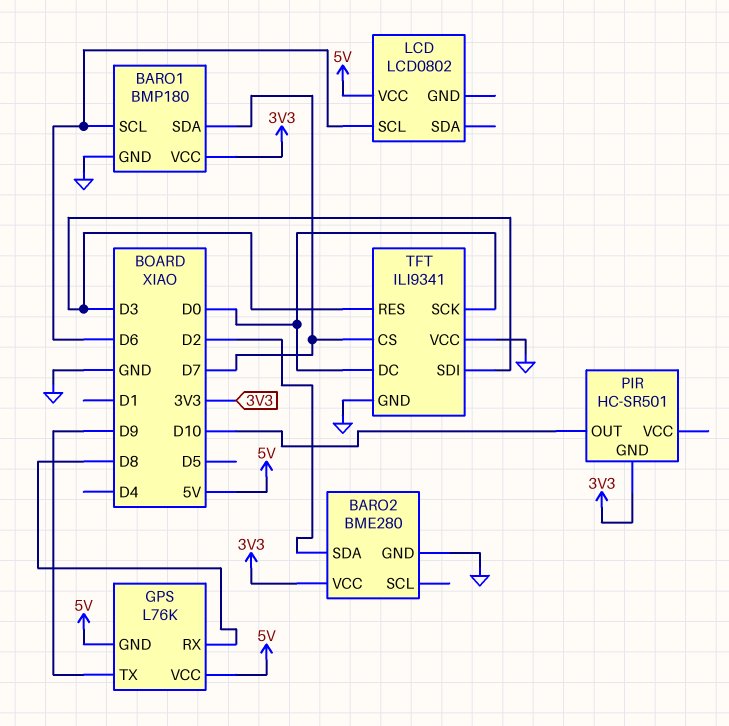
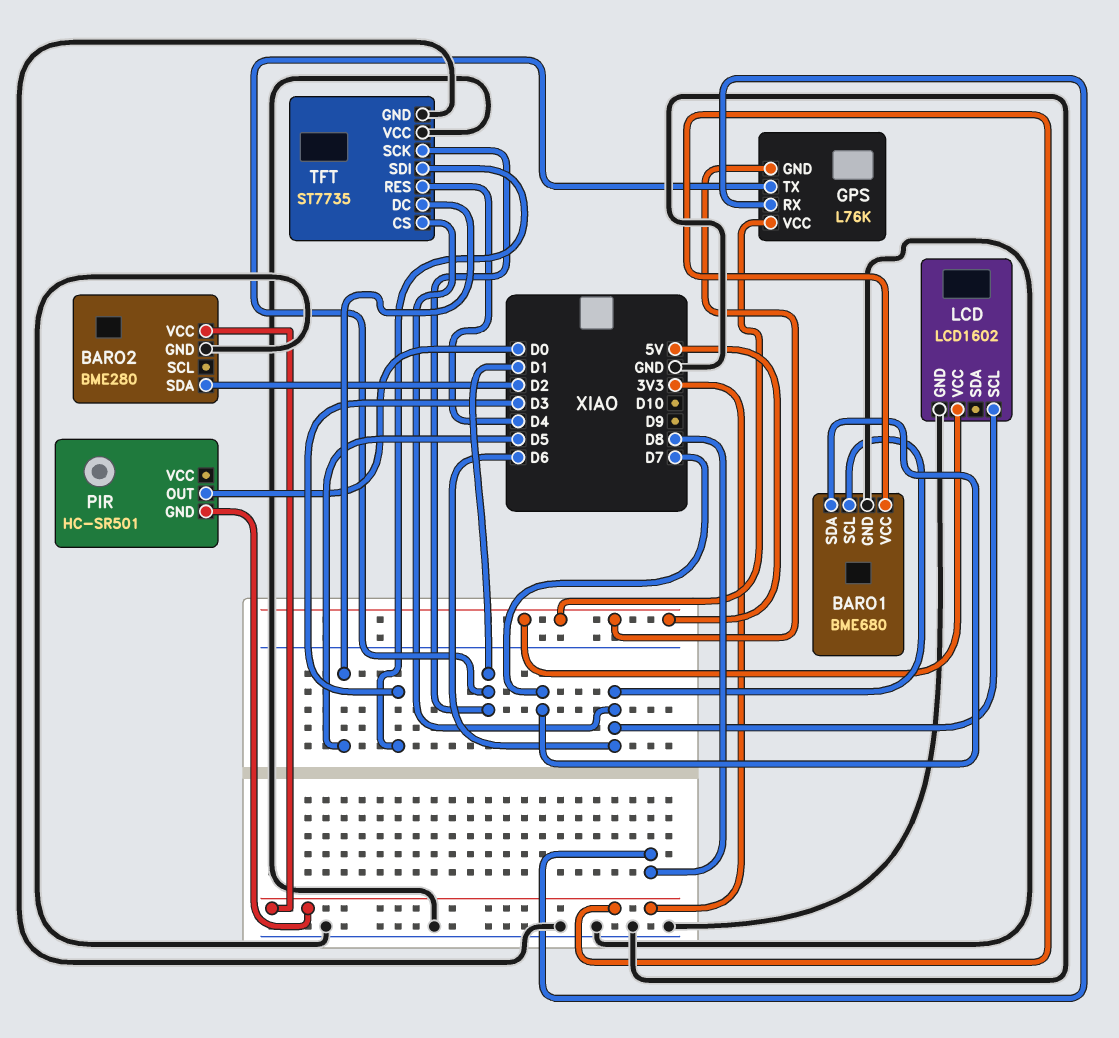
BARO1: BMP180 -> BME680
GPS pin TX: D9 -> D1
LCD: LCD0802 -> LCD1602
LCD pin GND: none -> GND
PIR pin OUT: D10 -> D0
TFT: ILI9341 -> ST7735
TFT pin CS: D7 -> D6
TFT pin DC: D0 -> D5
TFT pin RES: D3 -> D4
TFT pin SCK: D0 -> D1

